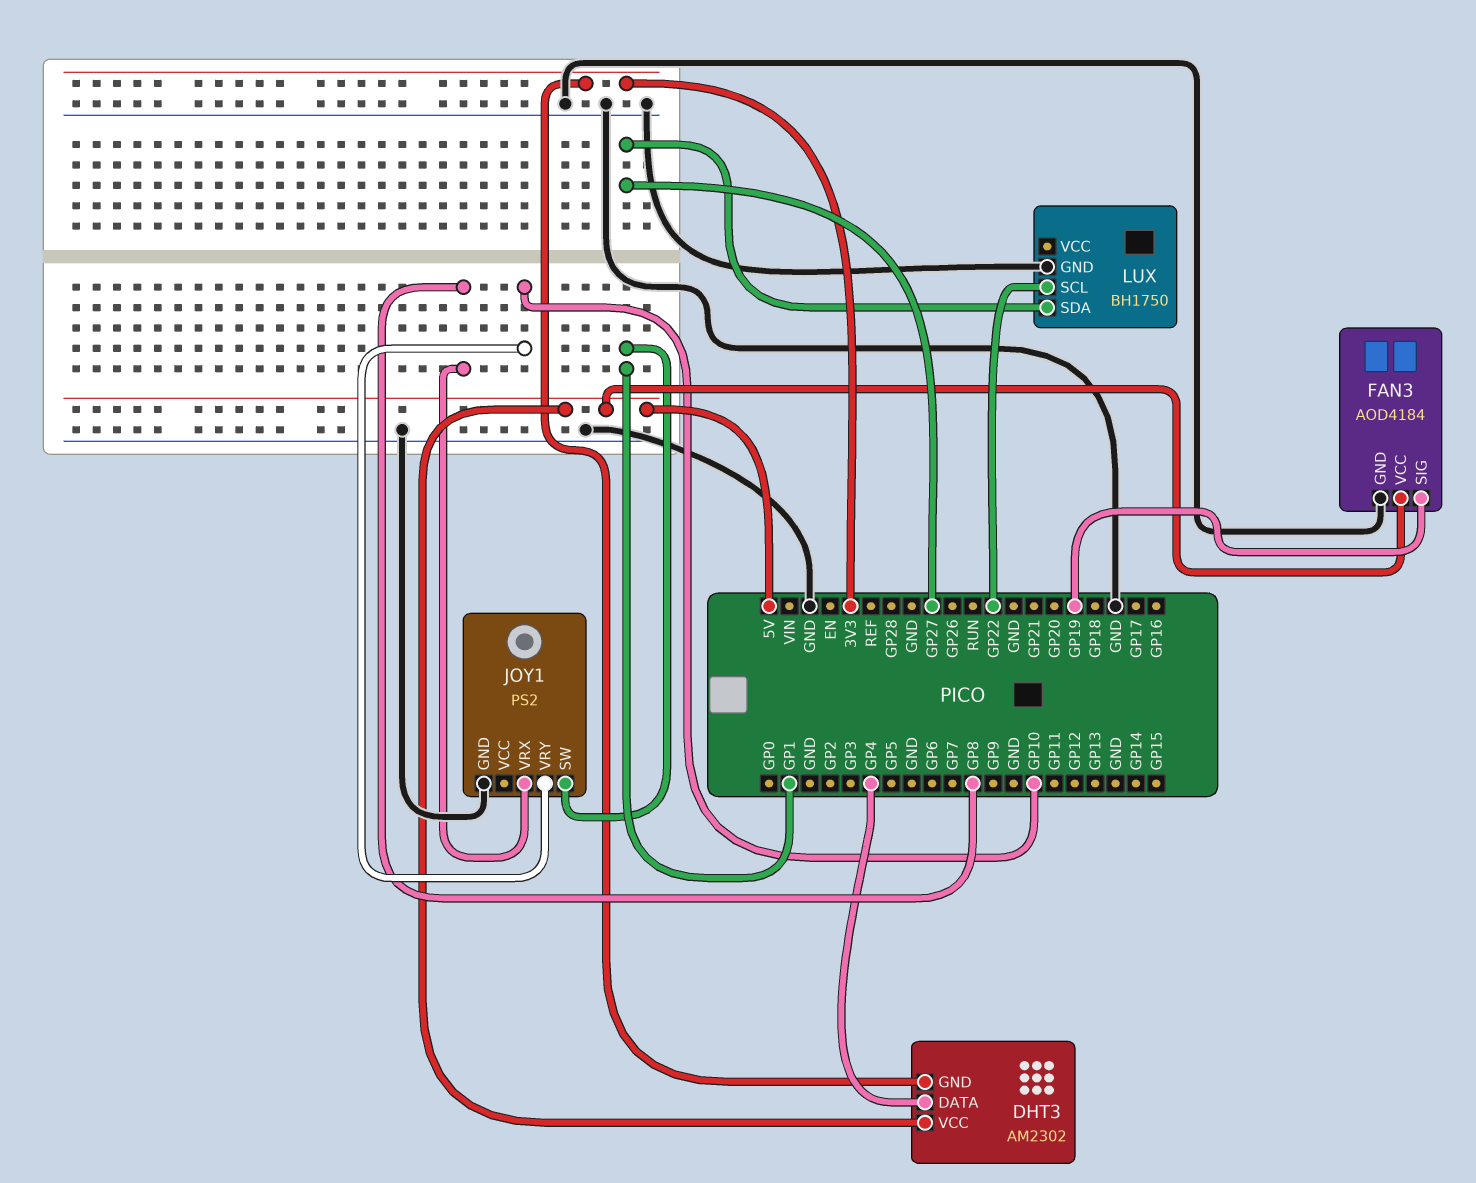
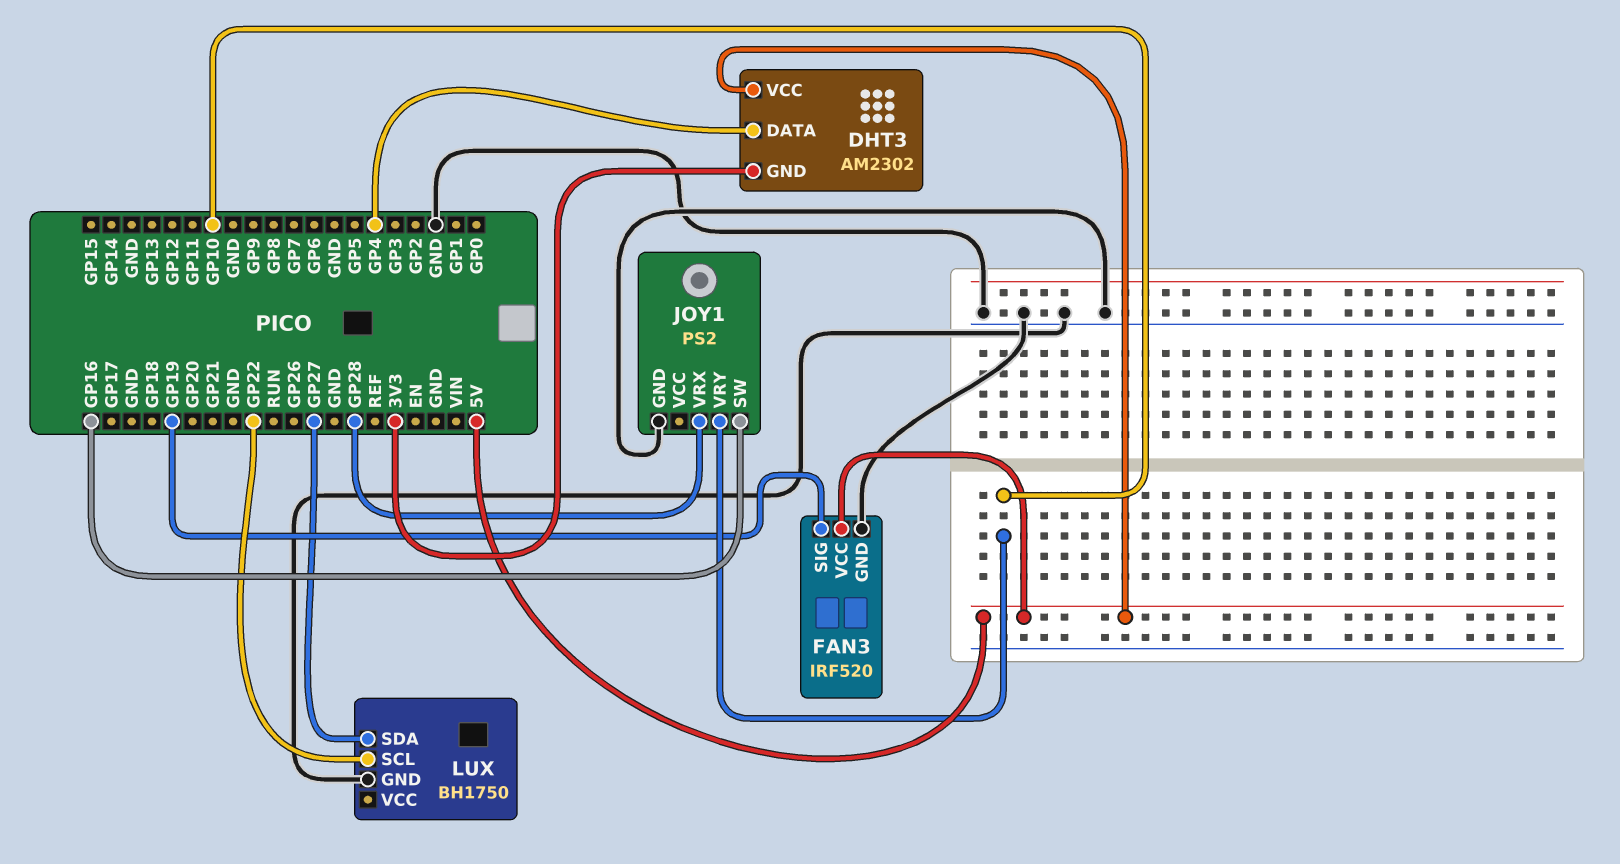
FAN3: AOD4184 -> IRF520
JOY1 pin SW: GP1 -> GP16
JOY1 pin VRX: GP8 -> GP28

